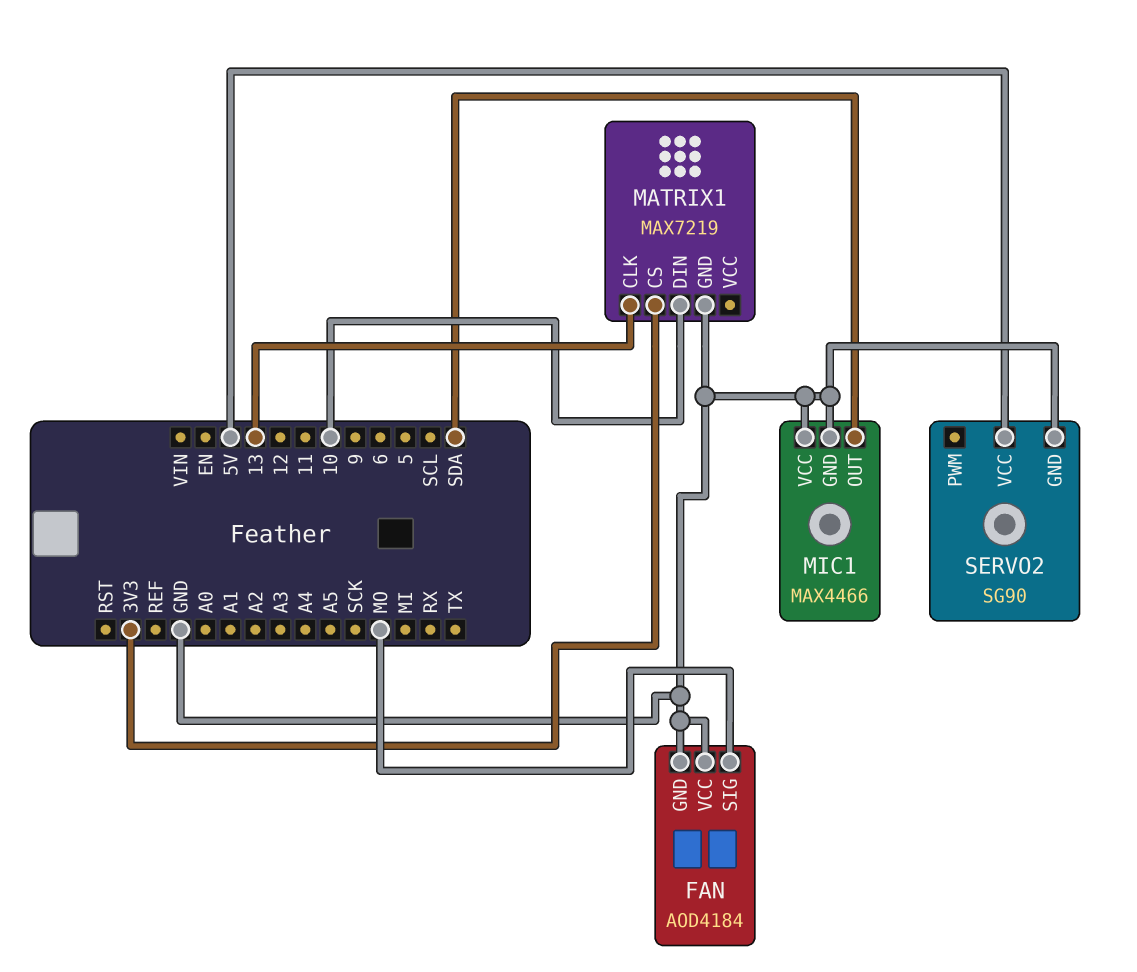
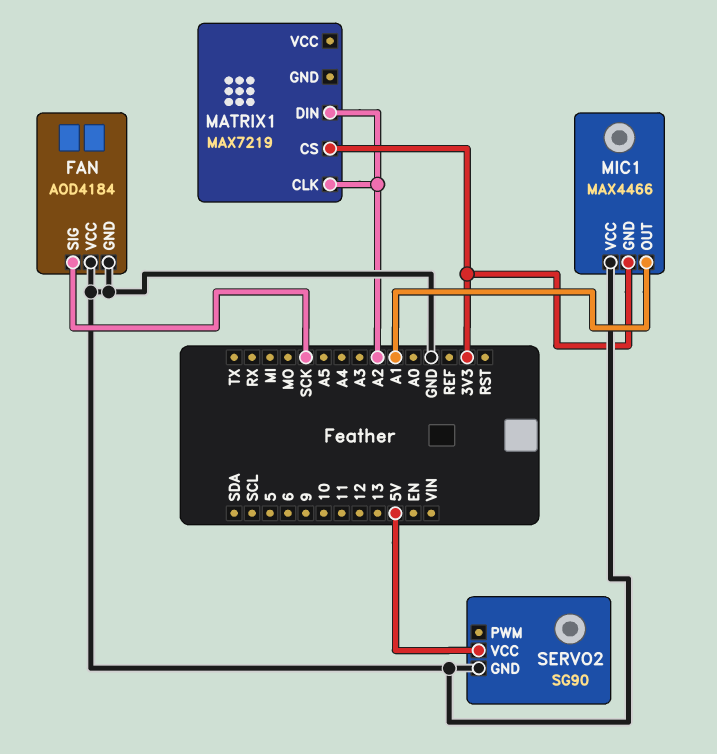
FAN pin SIG: MO -> SCK
MATRIX1 pin CLK: 13 -> A2
MATRIX1 pin DIN: 10 -> A2
MATRIX1 pin GND: GND -> none
MIC1 pin GND: GND -> 3V3
MIC1 pin OUT: SDA -> A1

